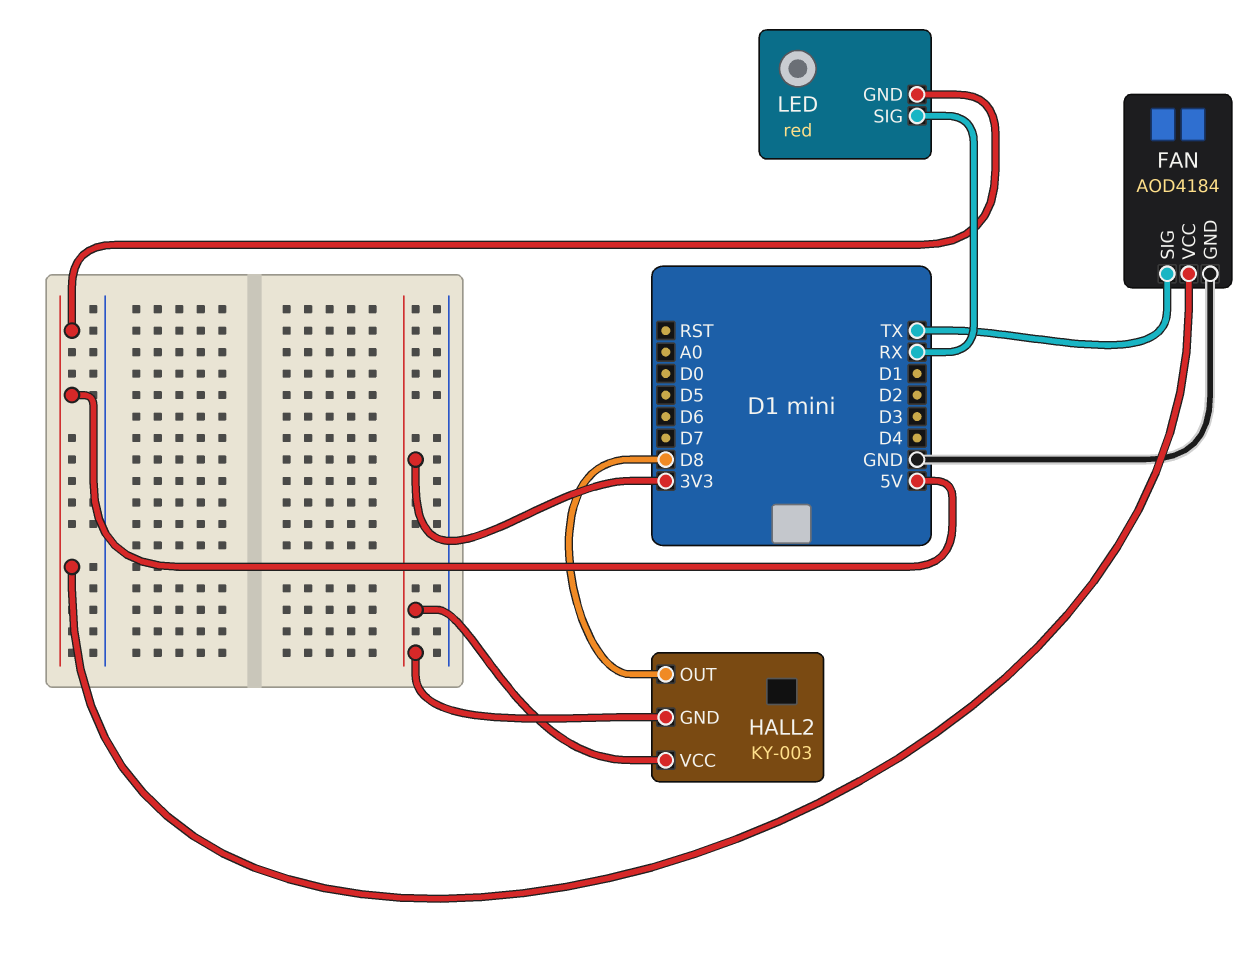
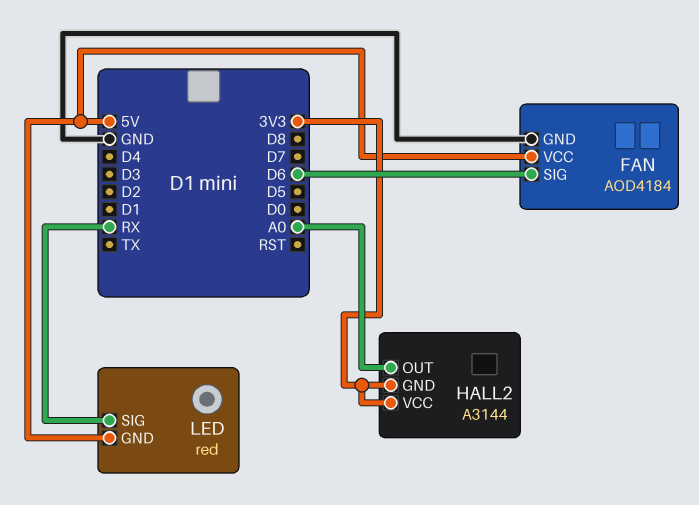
FAN pin SIG: TX -> D6
HALL2: KY-003 -> A3144
HALL2 pin OUT: D8 -> A0

